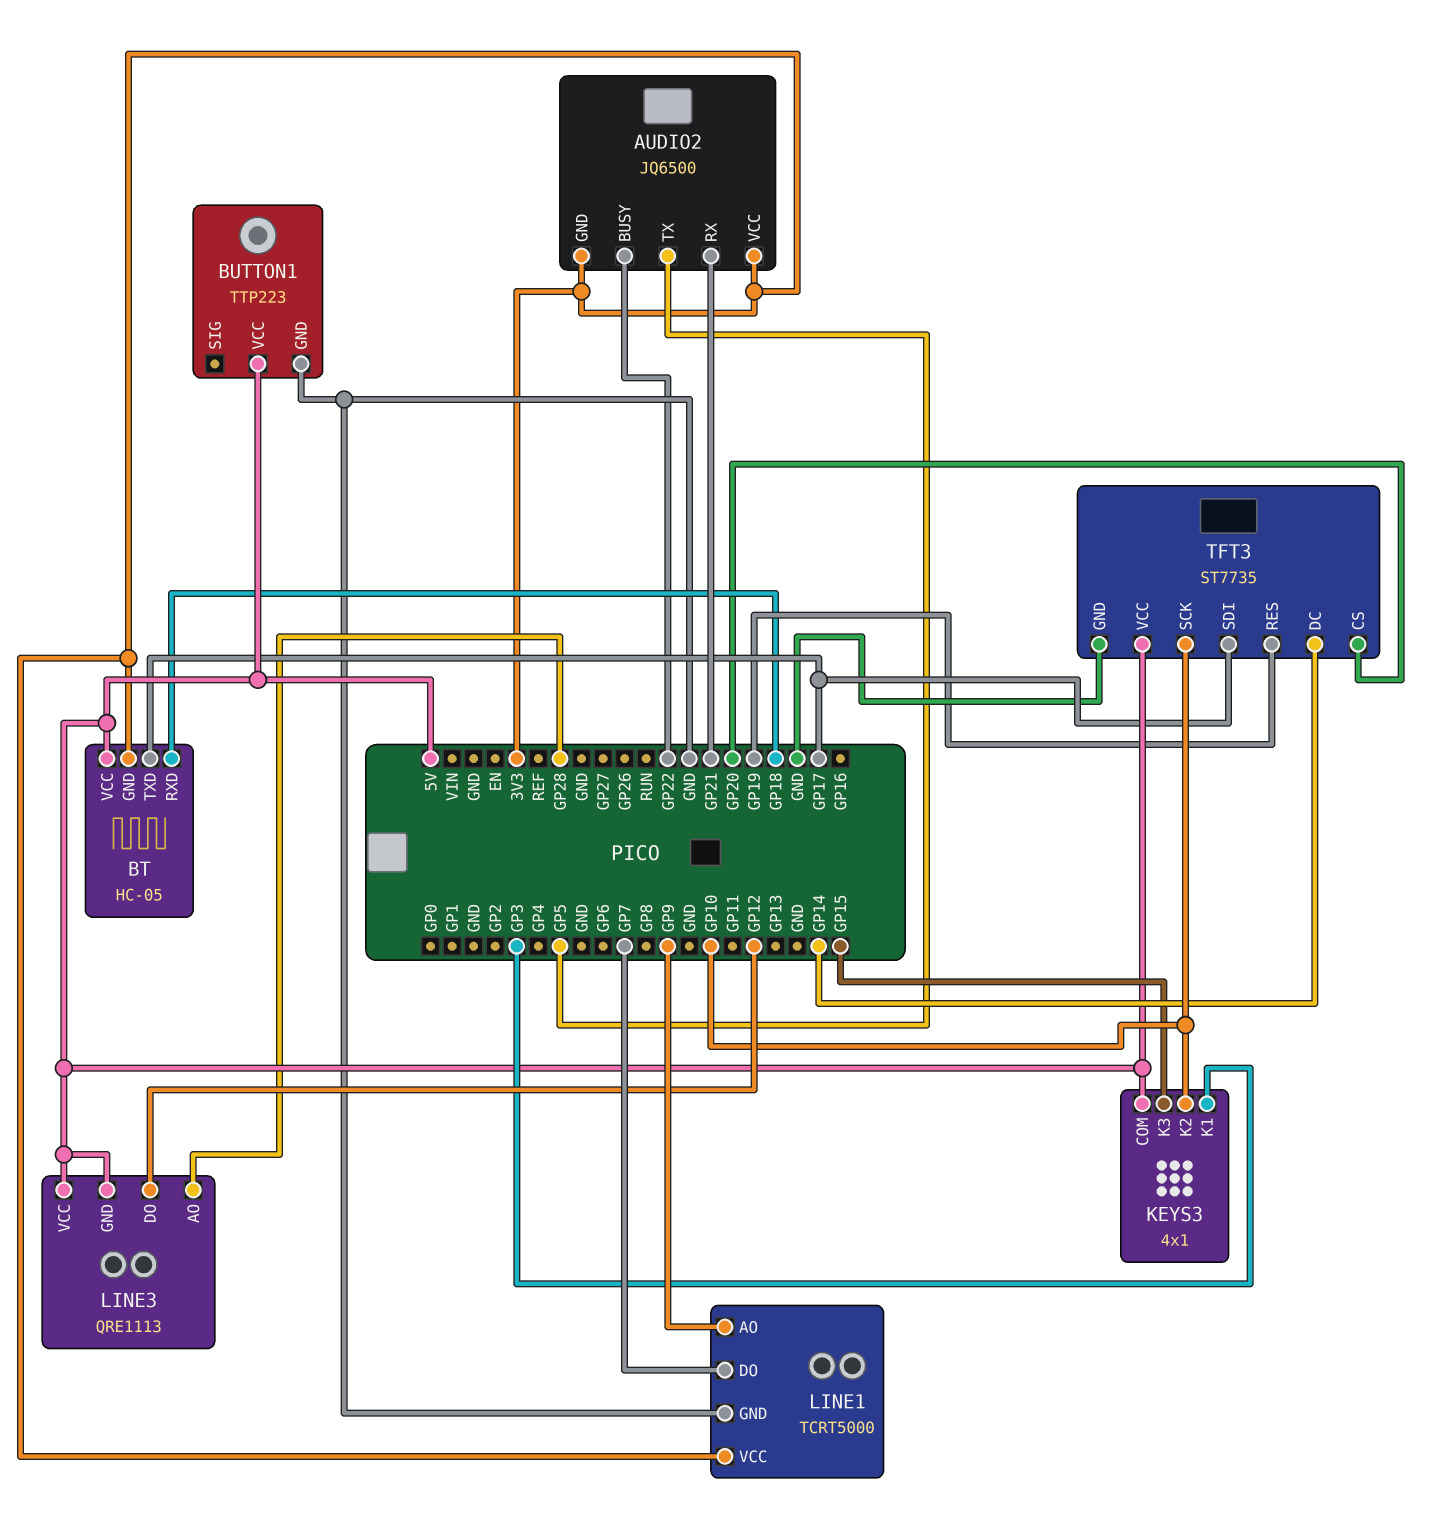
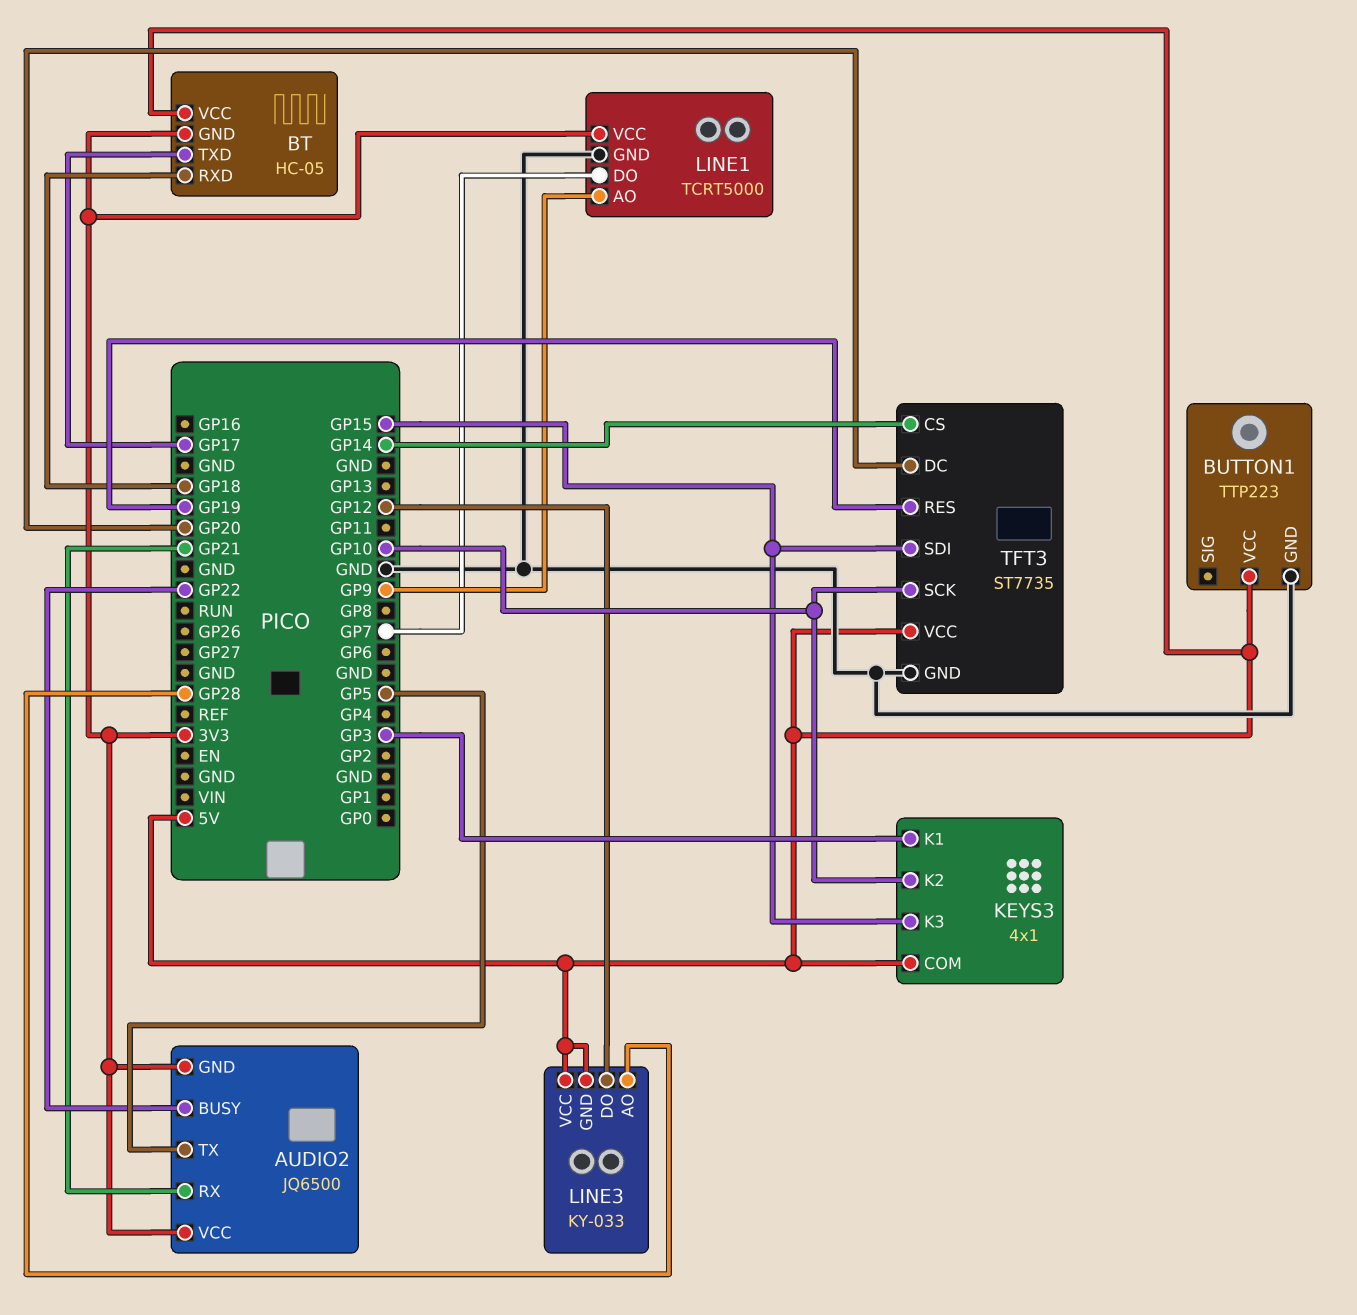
LINE3: QRE1113 -> KY-033
TFT3 pin CS: GP20 -> GP14
TFT3 pin DC: GP14 -> GP20
TFT3 pin SDI: GP17 -> GP15

